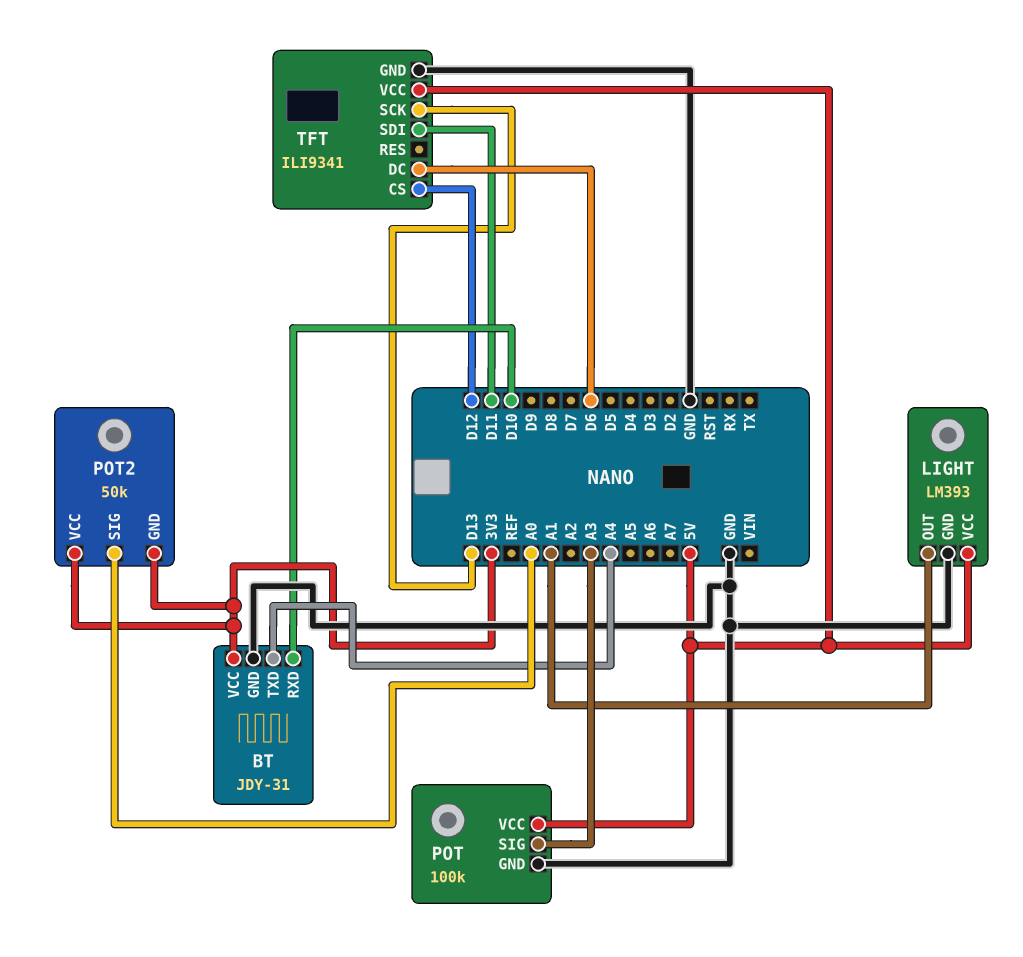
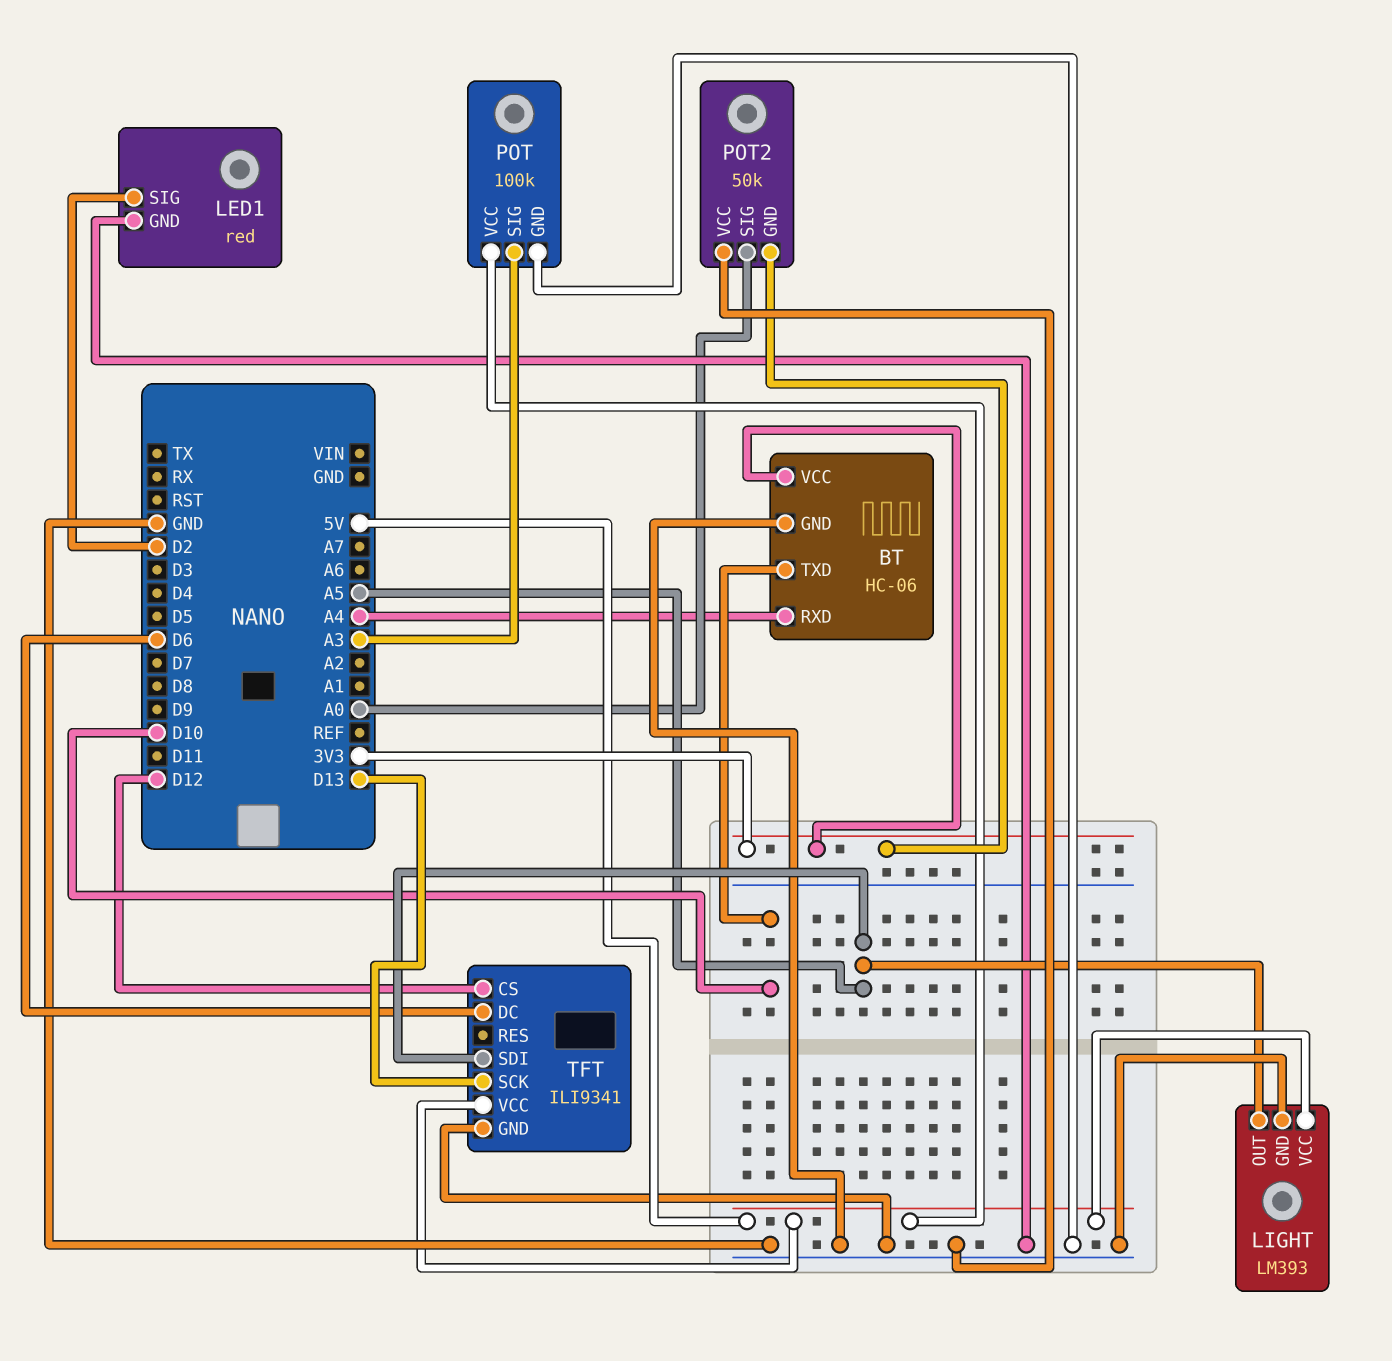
BT: JDY-31 -> HC-06
BT pin RXD: D10 -> A4
BT pin TXD: A4 -> D10
LED1: none -> red
LED1 pin GND: none -> GND
LED1 pin SIG: none -> D2
LIGHT pin OUT: A1 -> A5
POT2 pin VCC: 3V3 -> GND
TFT pin SDI: D11 -> A5

